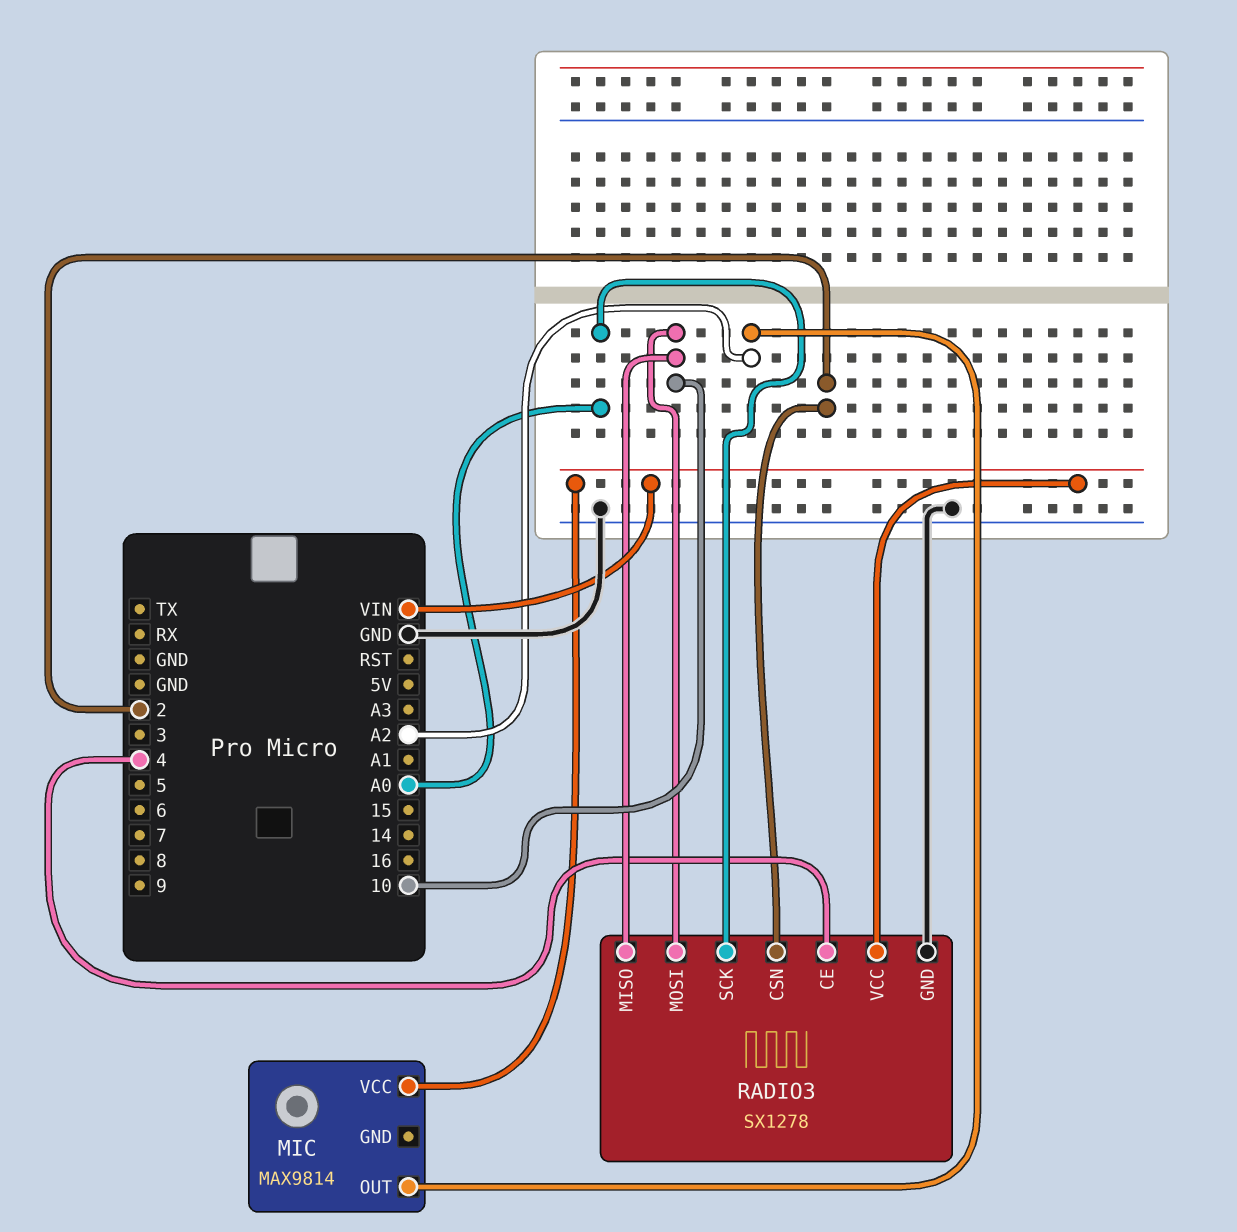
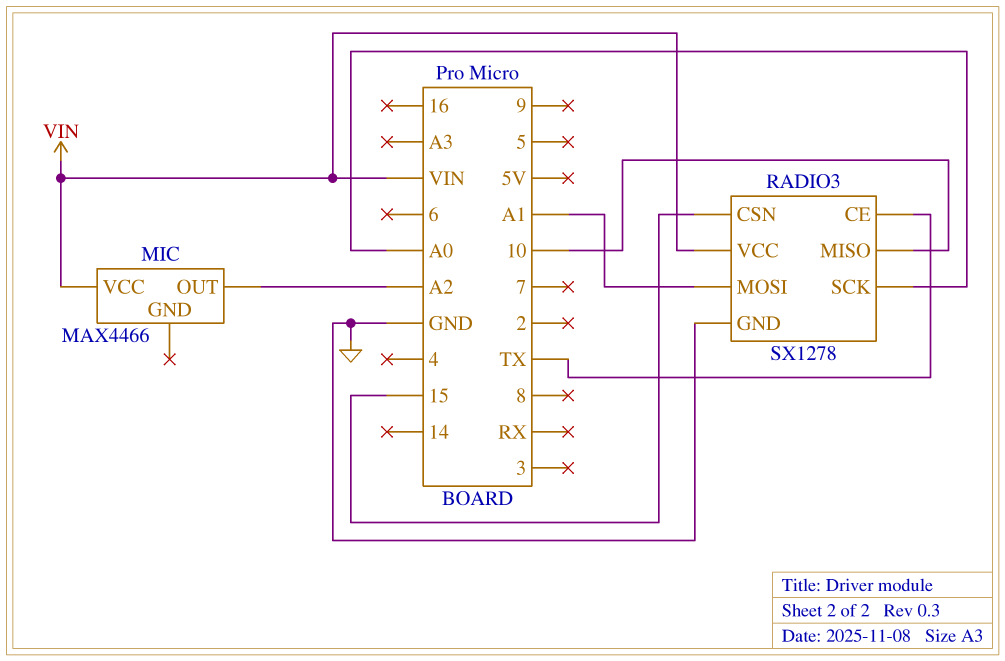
MIC: MAX9814 -> MAX4466
RADIO3 pin CE: 4 -> TX
RADIO3 pin CSN: 2 -> 15
RADIO3 pin MOSI: 10 -> A1

